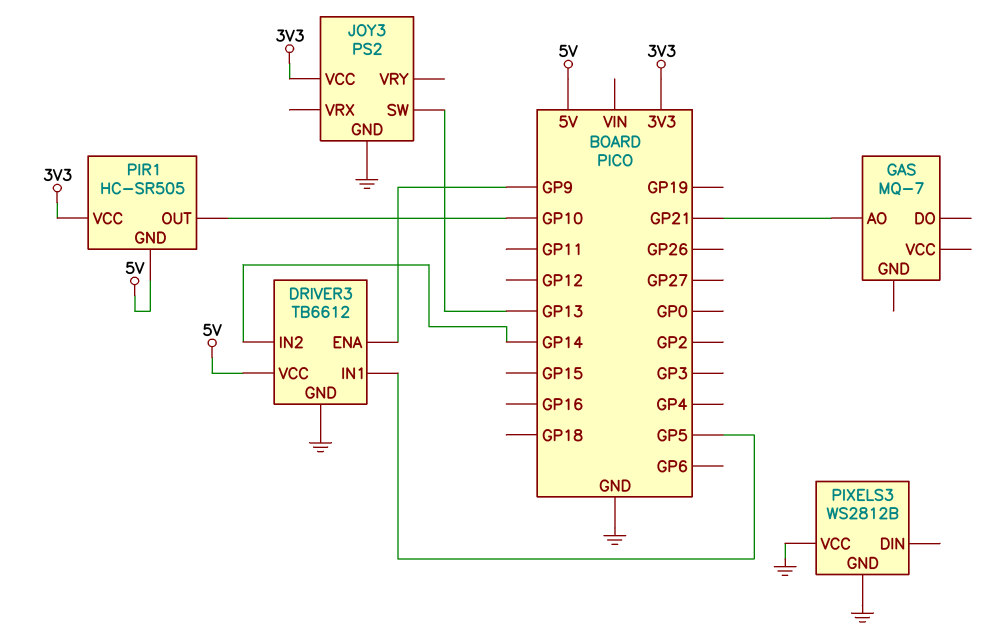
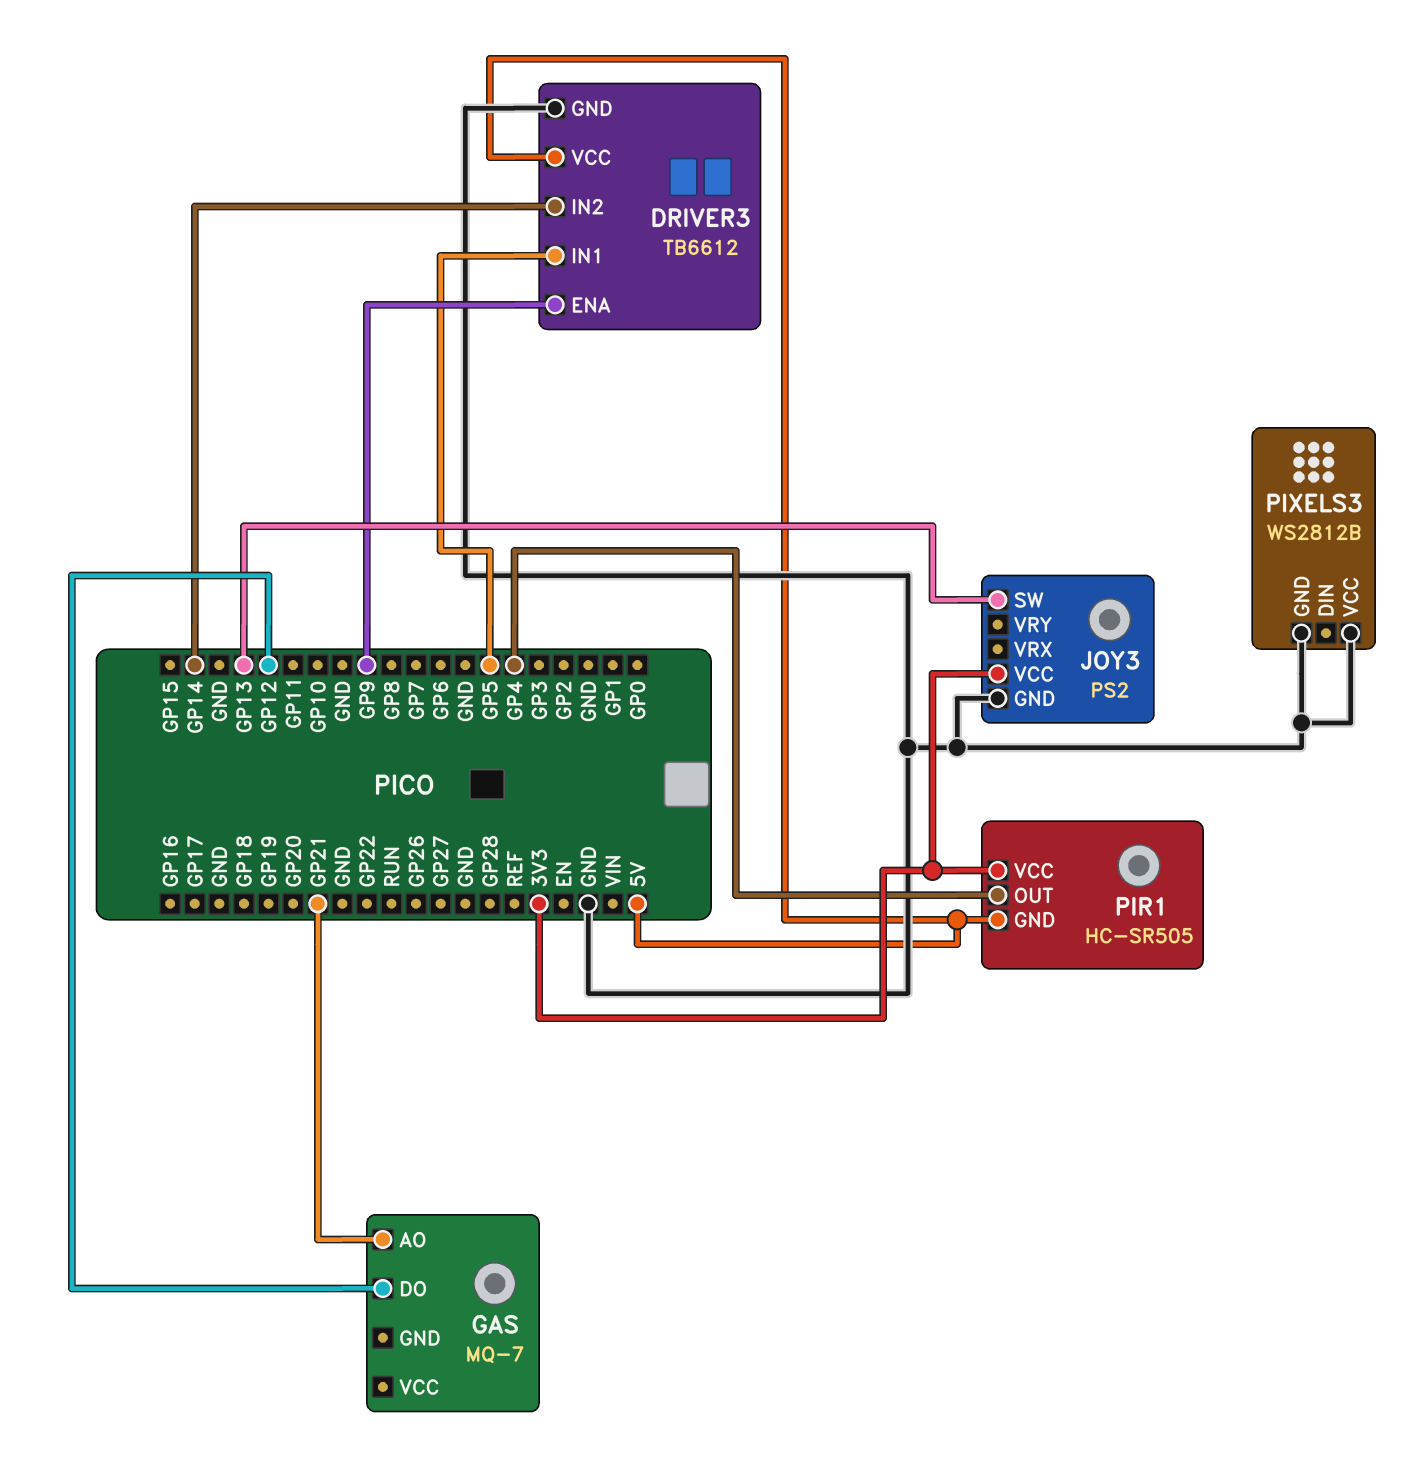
GAS pin DO: none -> GP12
PIR1 pin OUT: GP10 -> GP4

